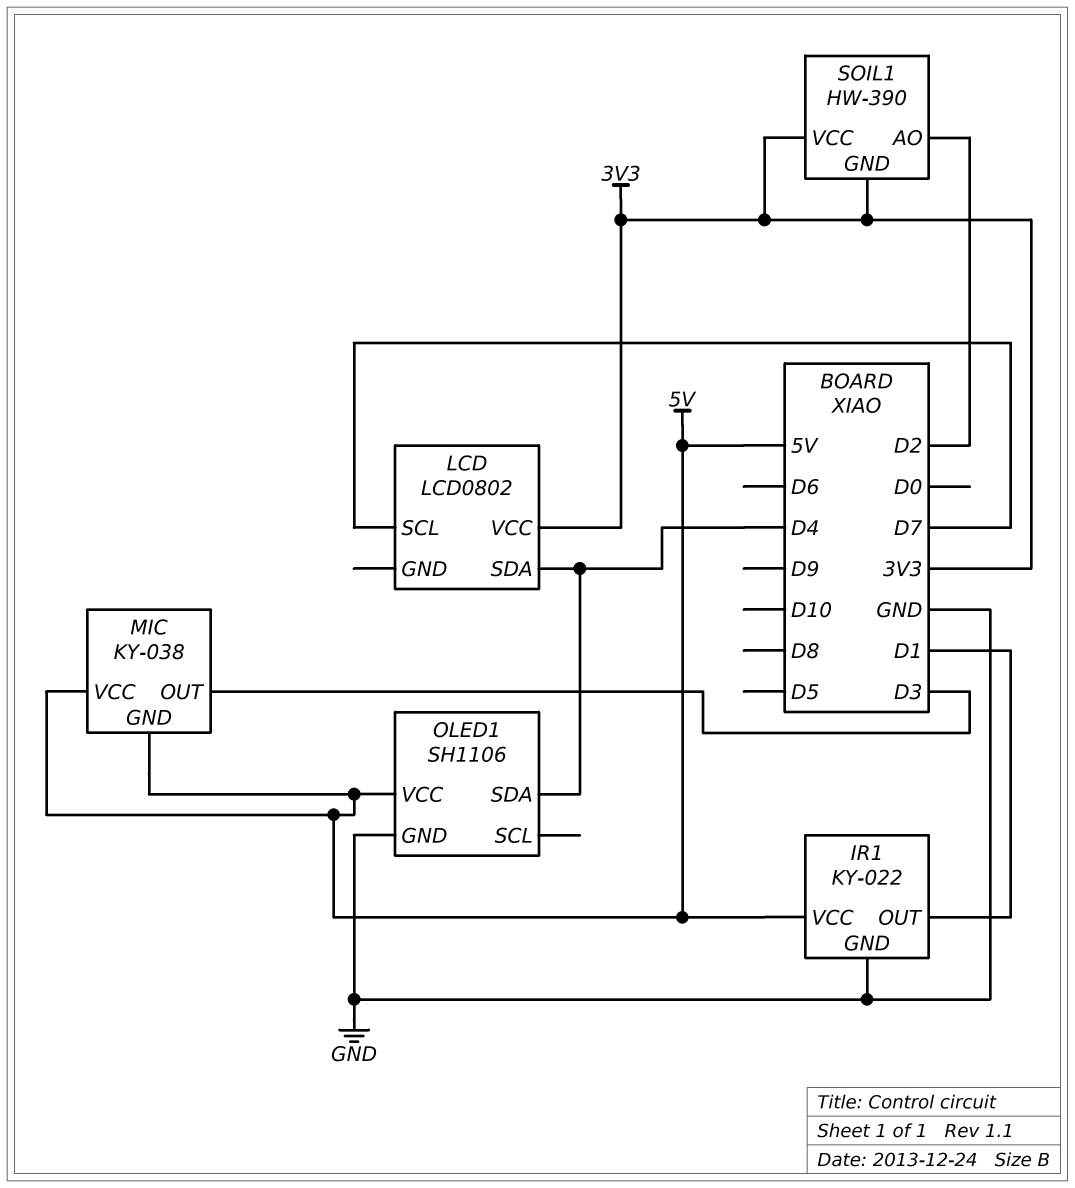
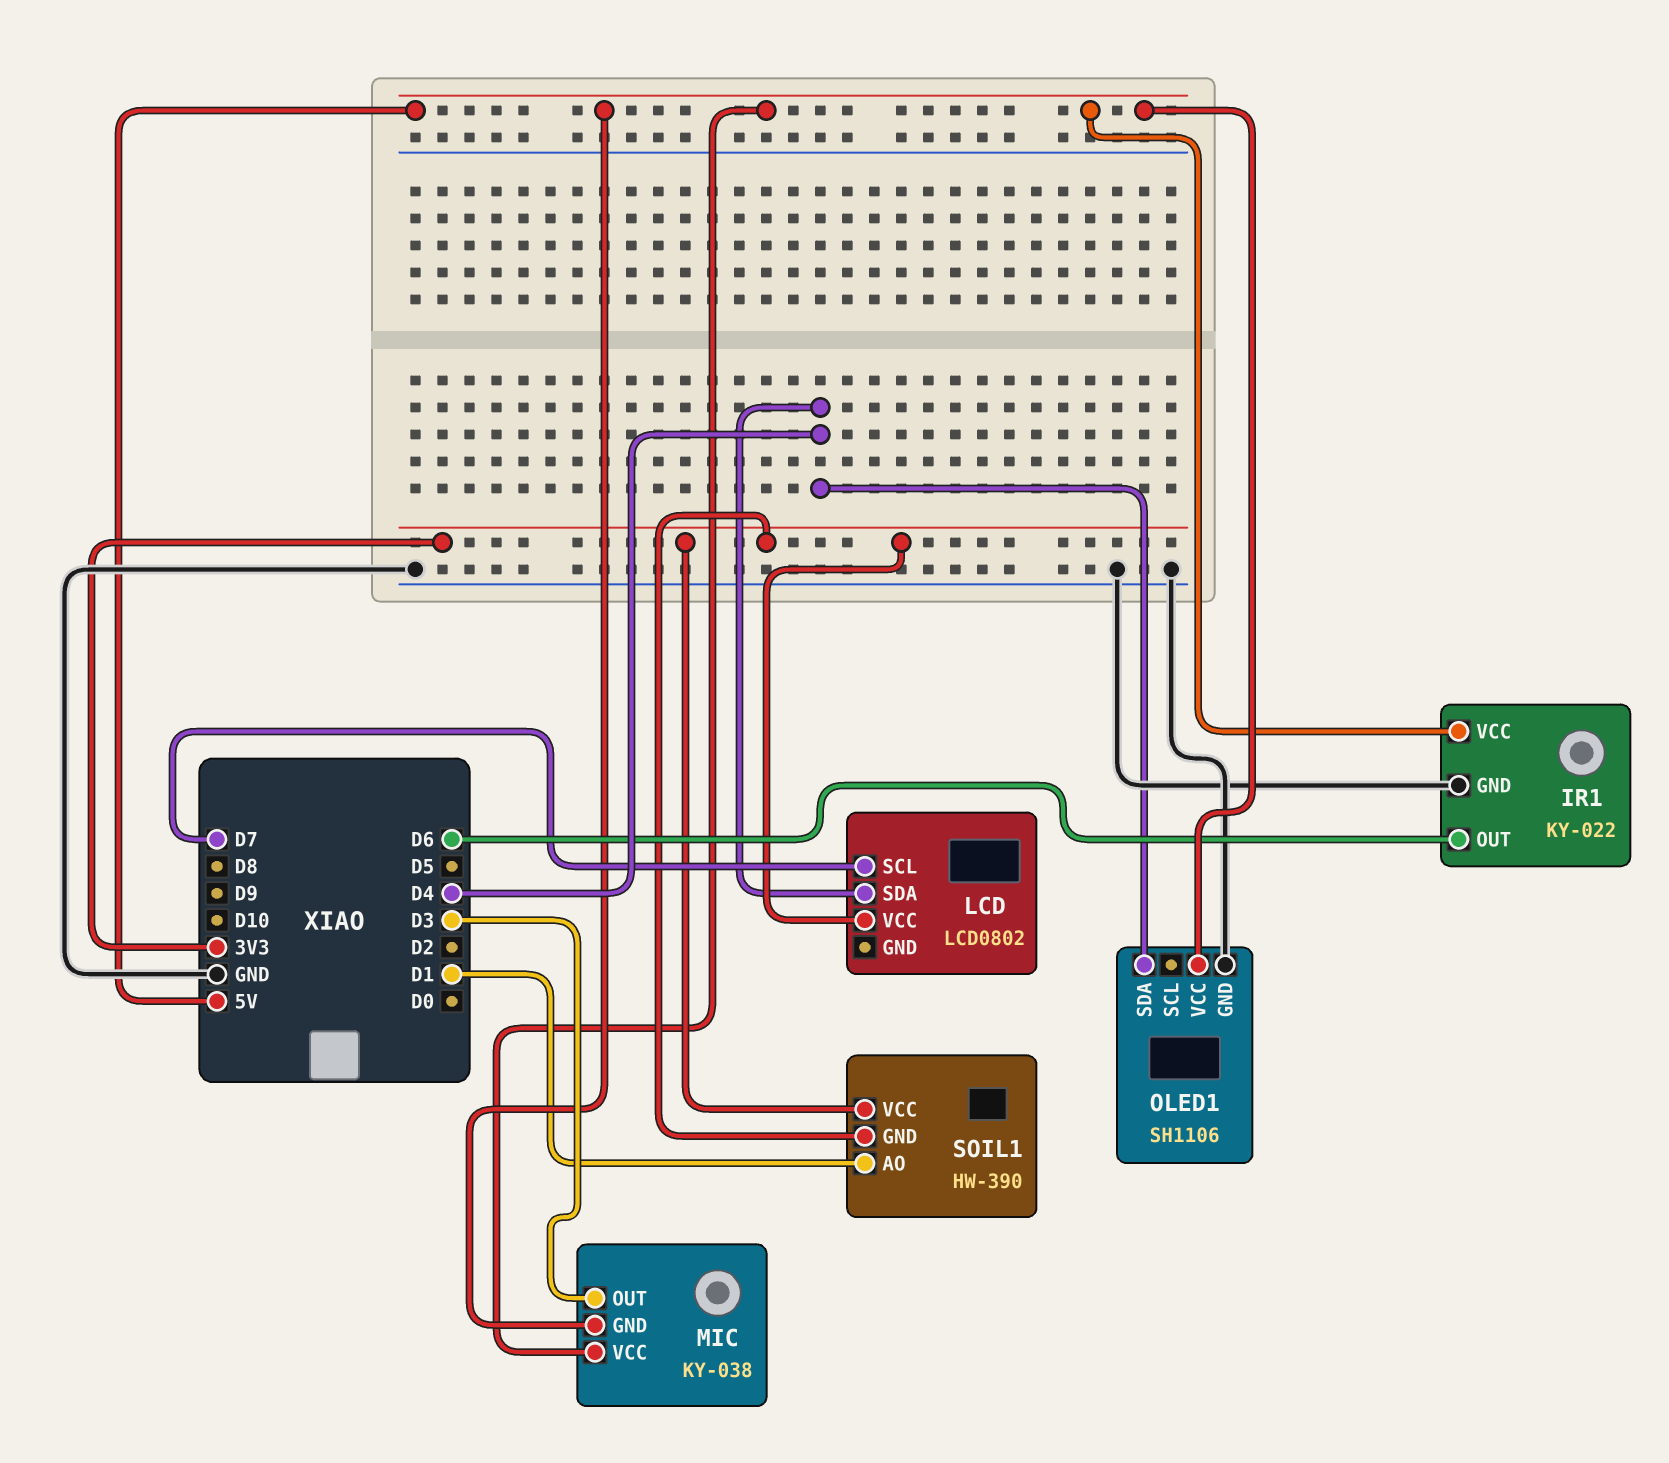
IR1 pin OUT: D1 -> D6
SOIL1 pin AO: D2 -> D1

